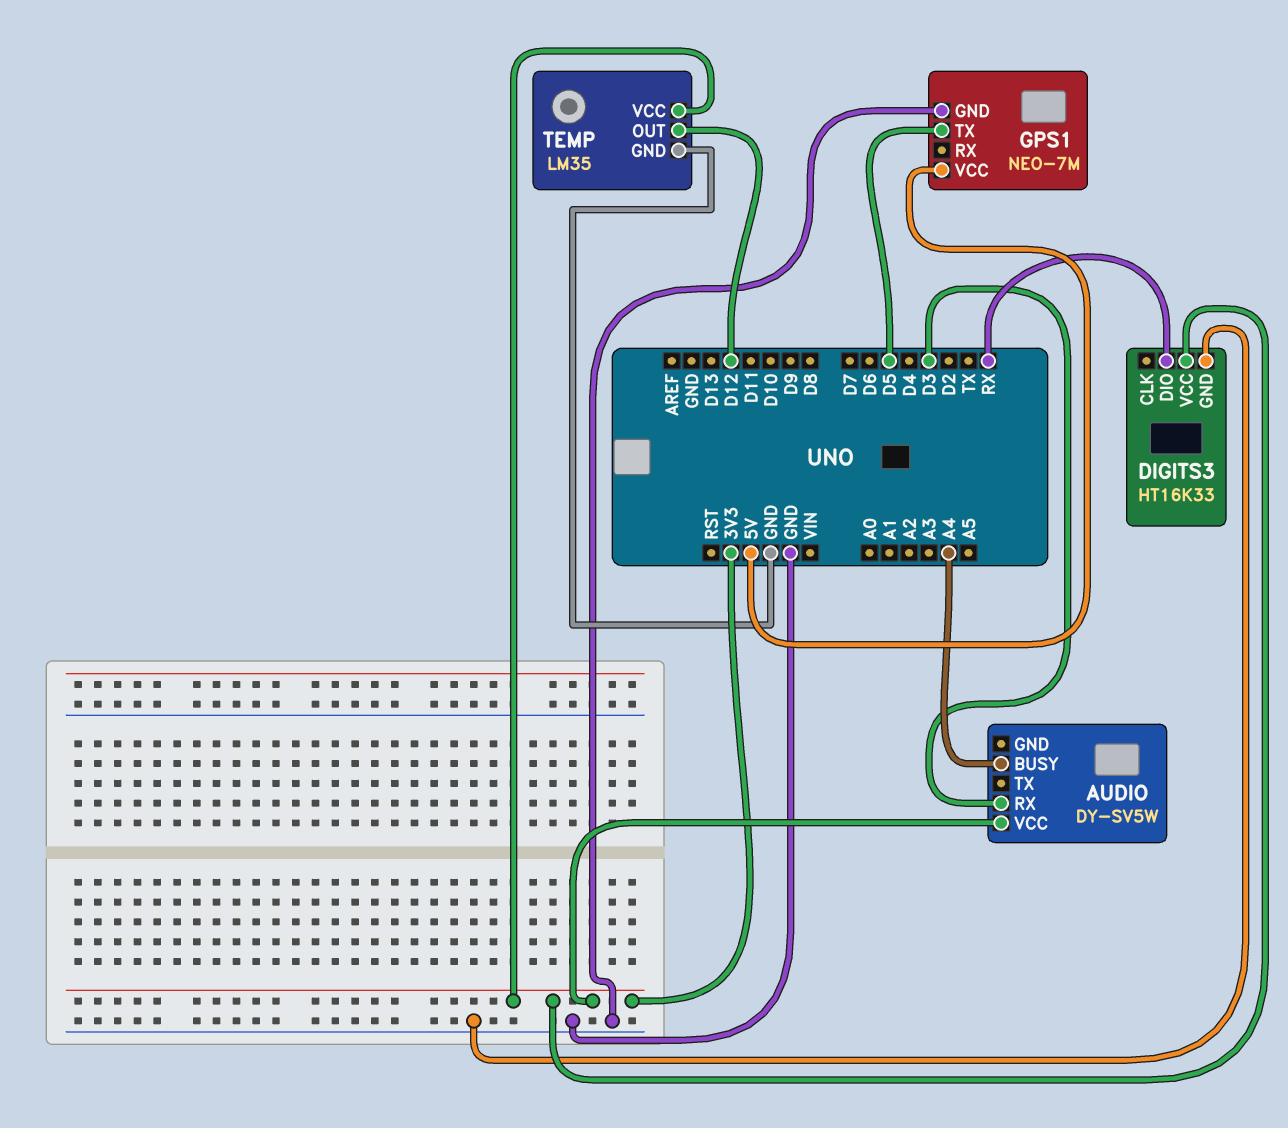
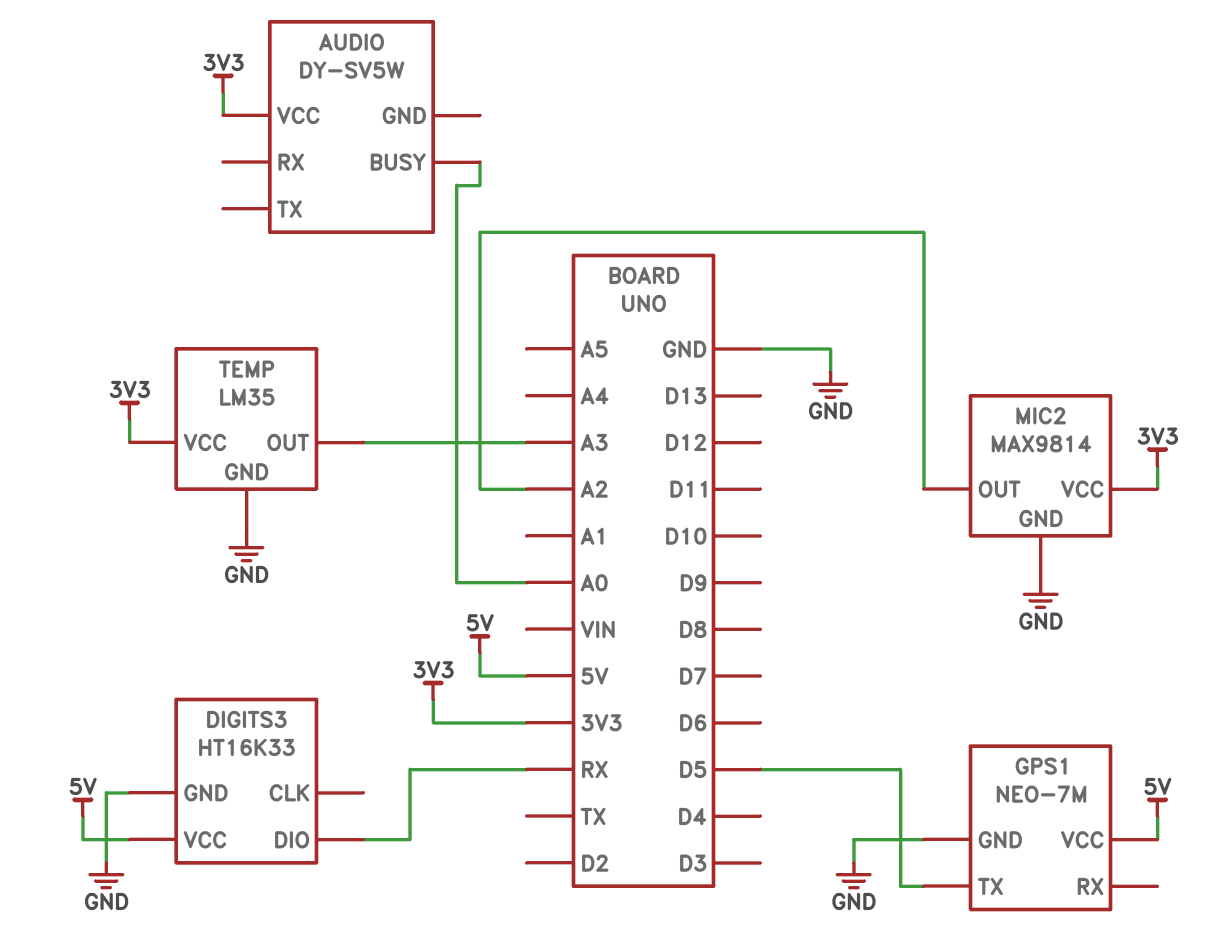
AUDIO pin BUSY: A4 -> A0
AUDIO pin RX: D3 -> none
DIGITS3 pin VCC: 3V3 -> 5V
MIC2: none -> MAX9814
MIC2 pin GND: none -> GND
MIC2 pin OUT: none -> A2
MIC2 pin VCC: none -> 3V3
TEMP pin OUT: D12 -> A3

